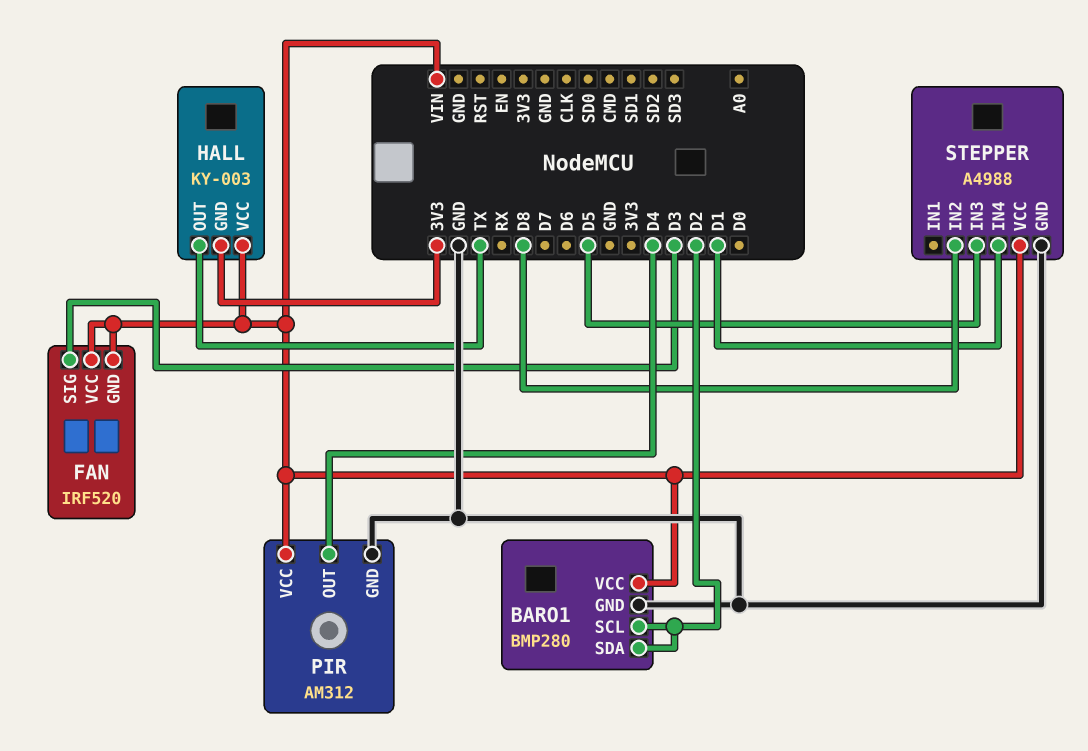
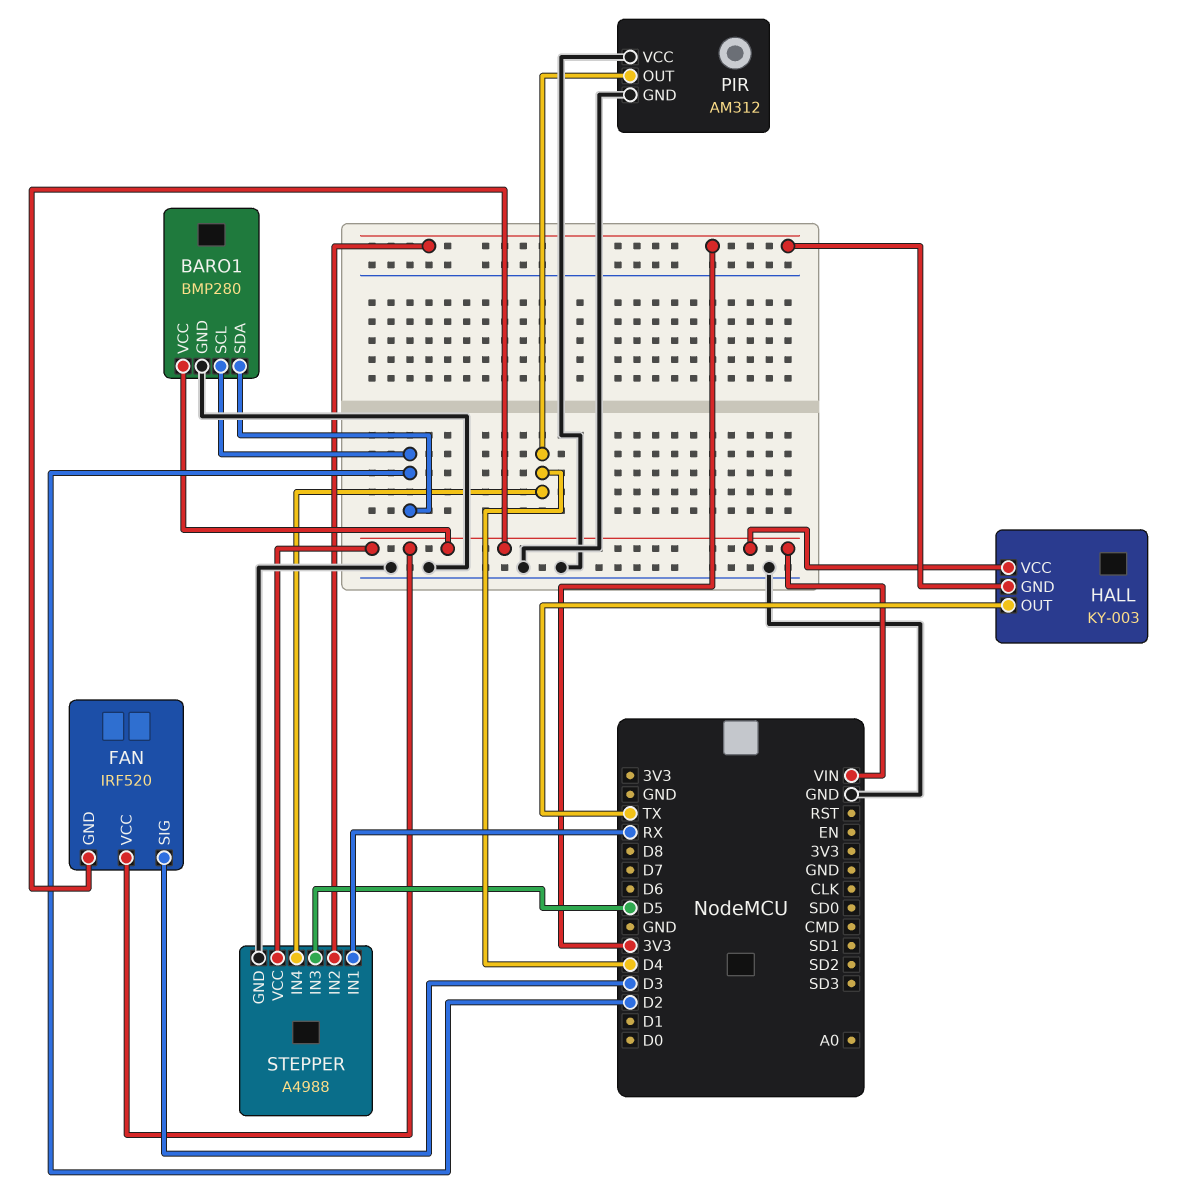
PIR pin VCC: VIN -> GND
STEPPER pin IN1: none -> RX
STEPPER pin IN2: D8 -> 3V3
STEPPER pin IN4: D1 -> D4

